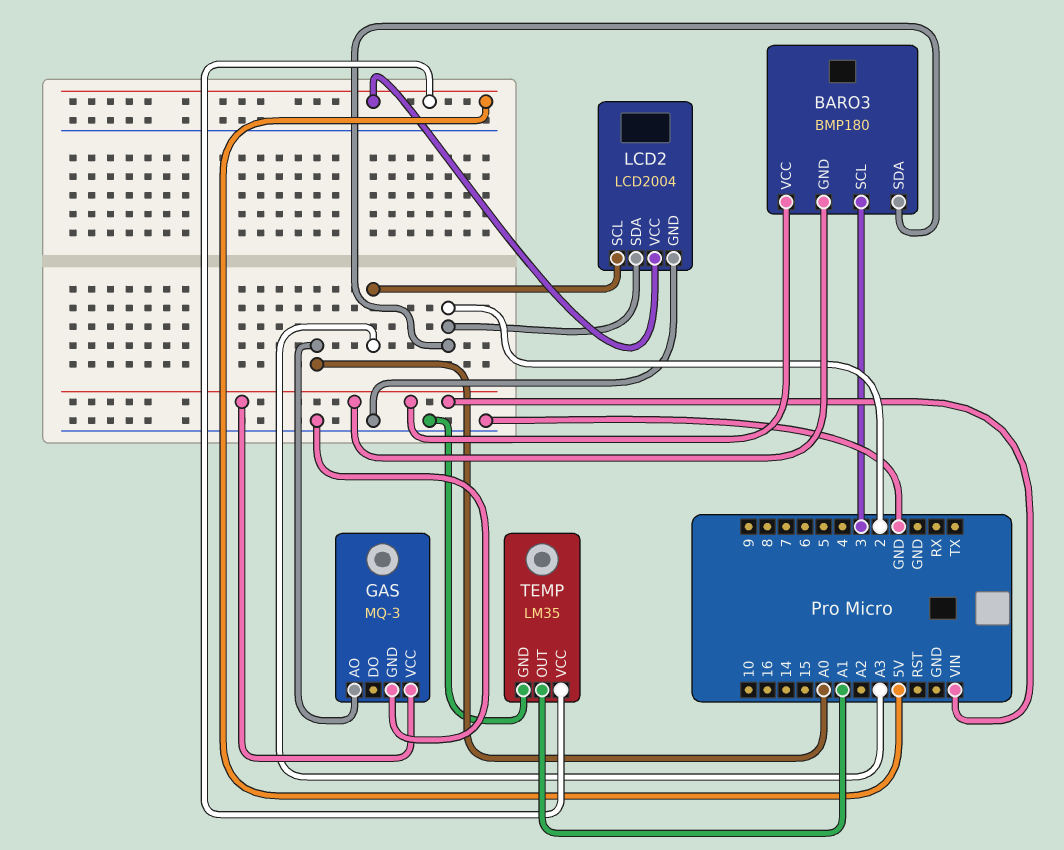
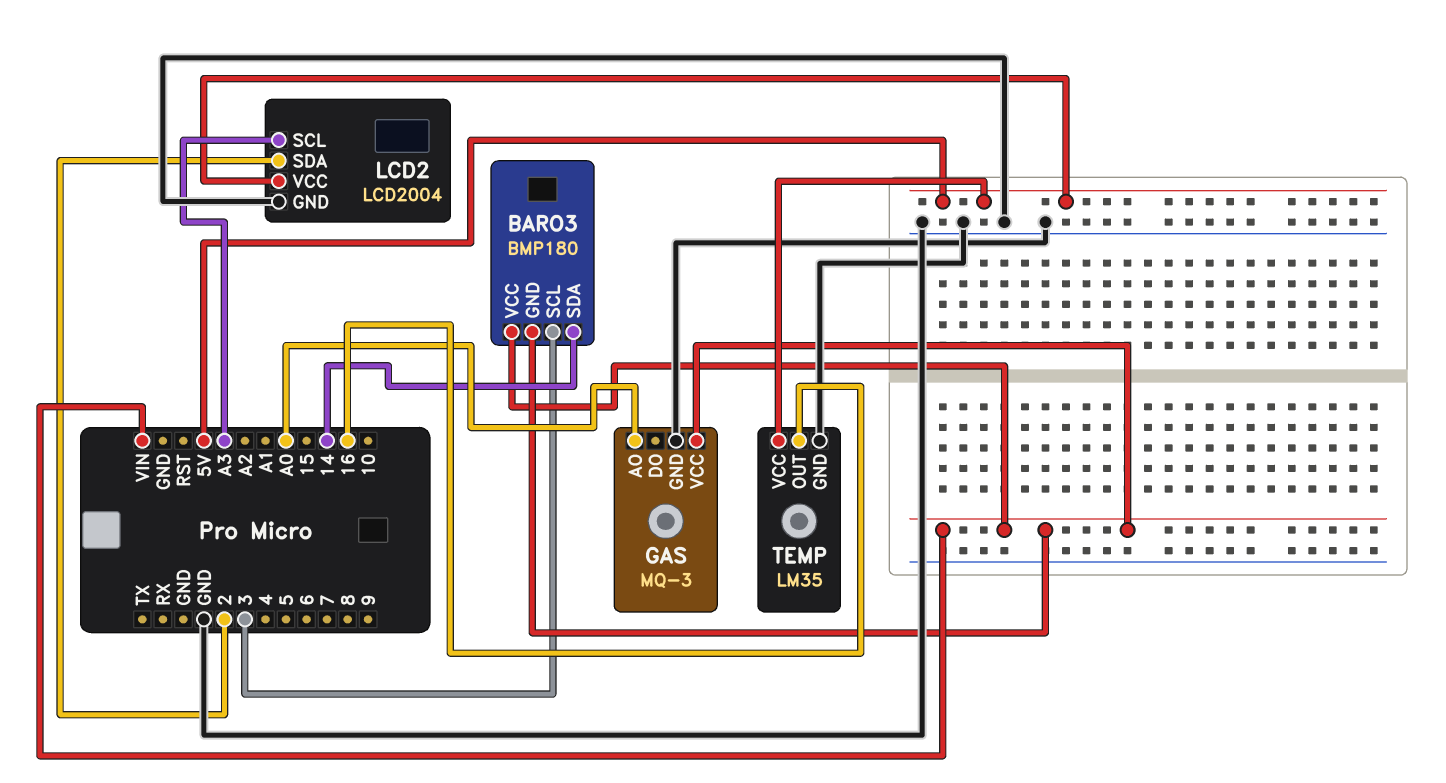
BARO3 pin SDA: 2 -> 14
TEMP pin OUT: A1 -> 16

